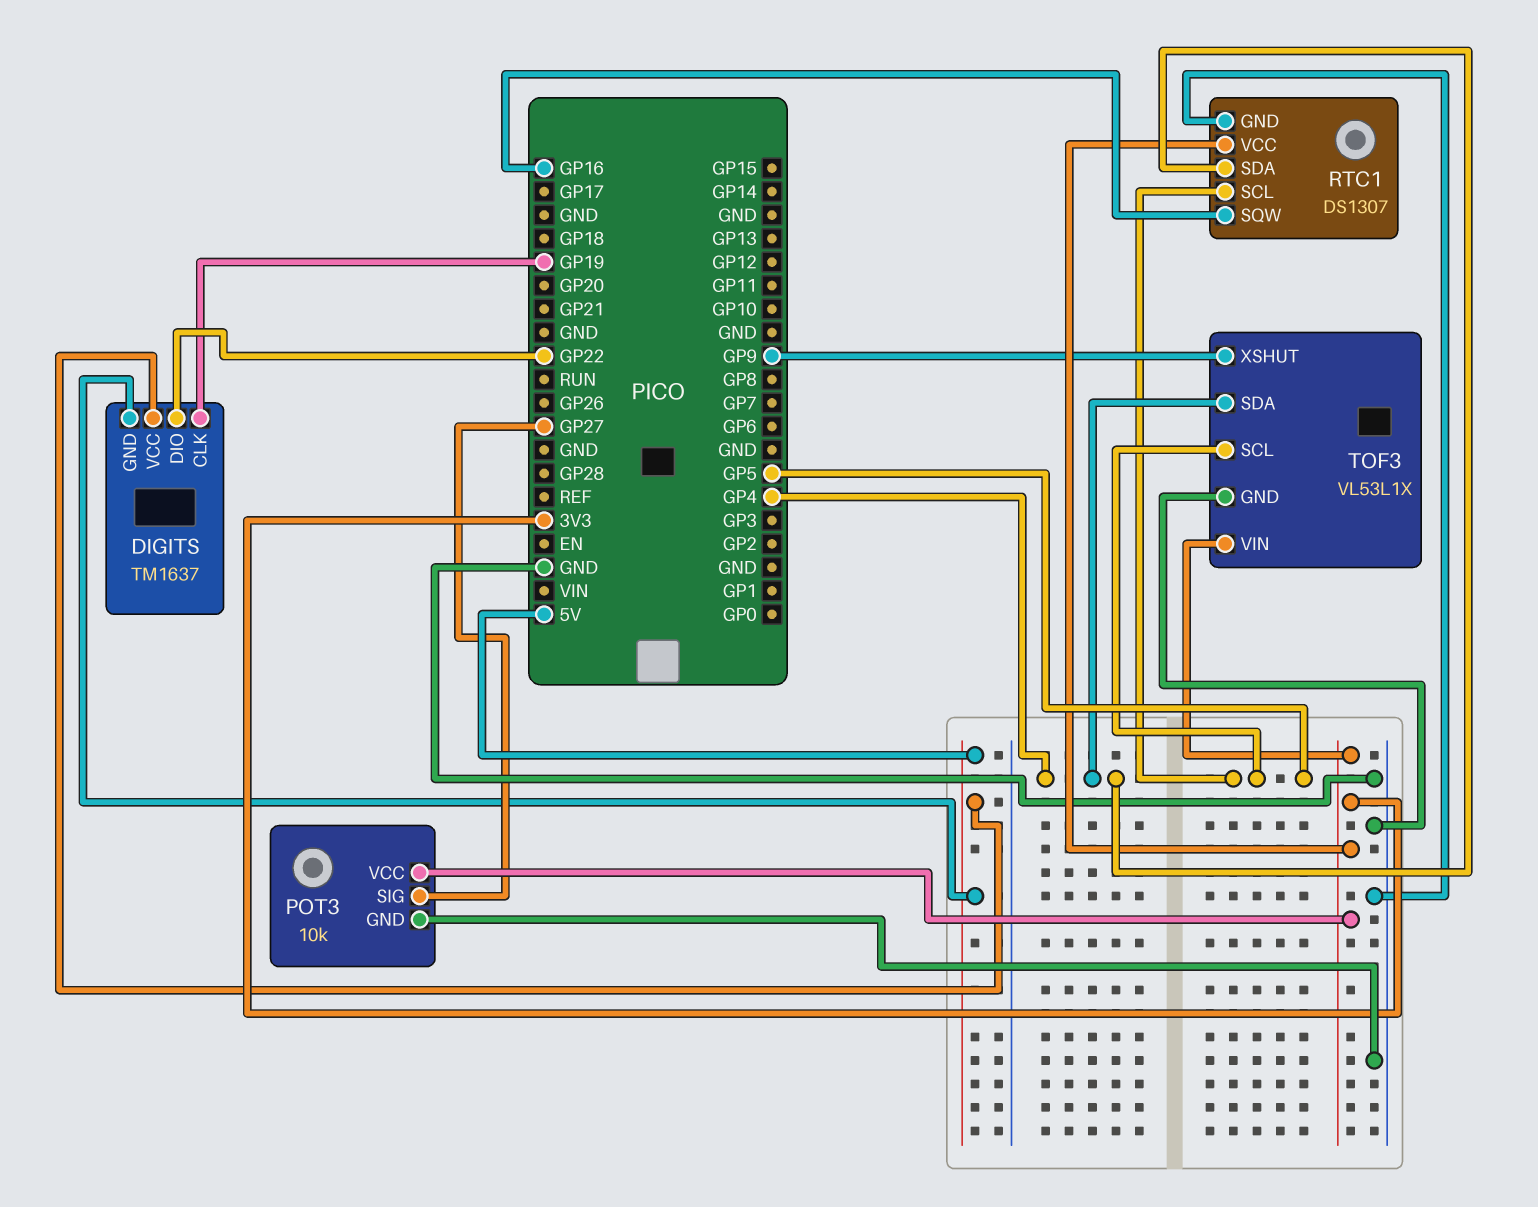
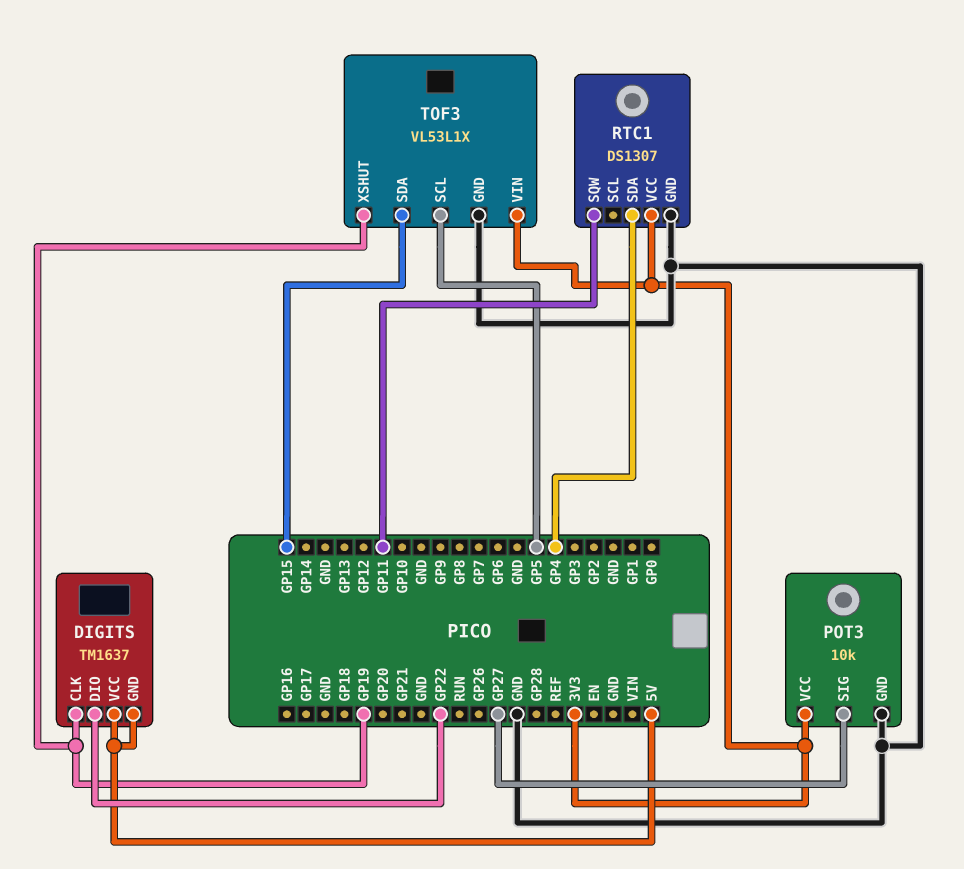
RTC1 pin SCL: GP5 -> none
RTC1 pin SQW: GP16 -> GP11
TOF3 pin SDA: GP4 -> GP15
TOF3 pin XSHUT: GP9 -> GP19

